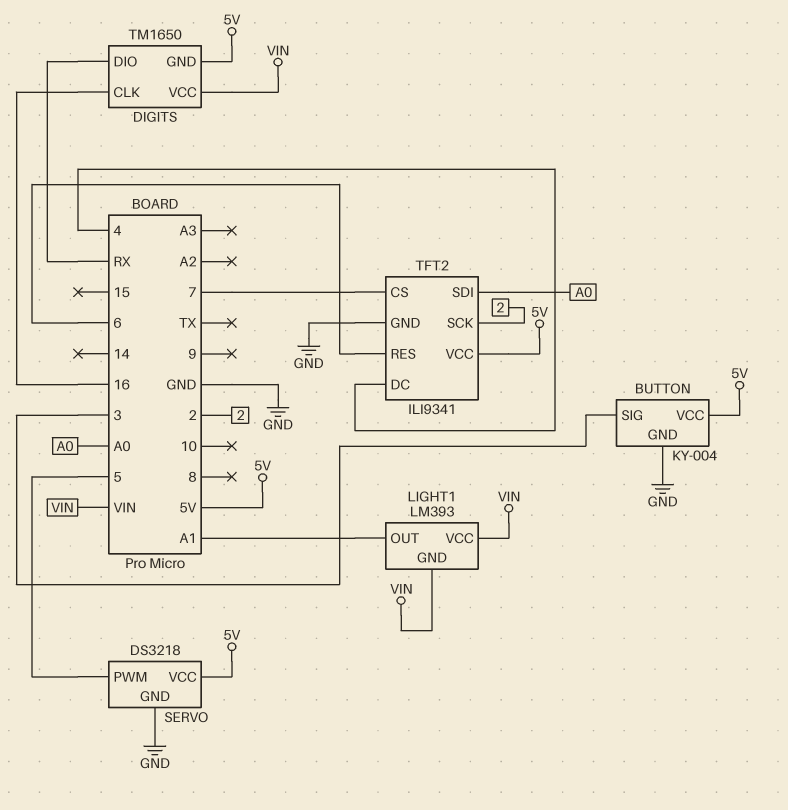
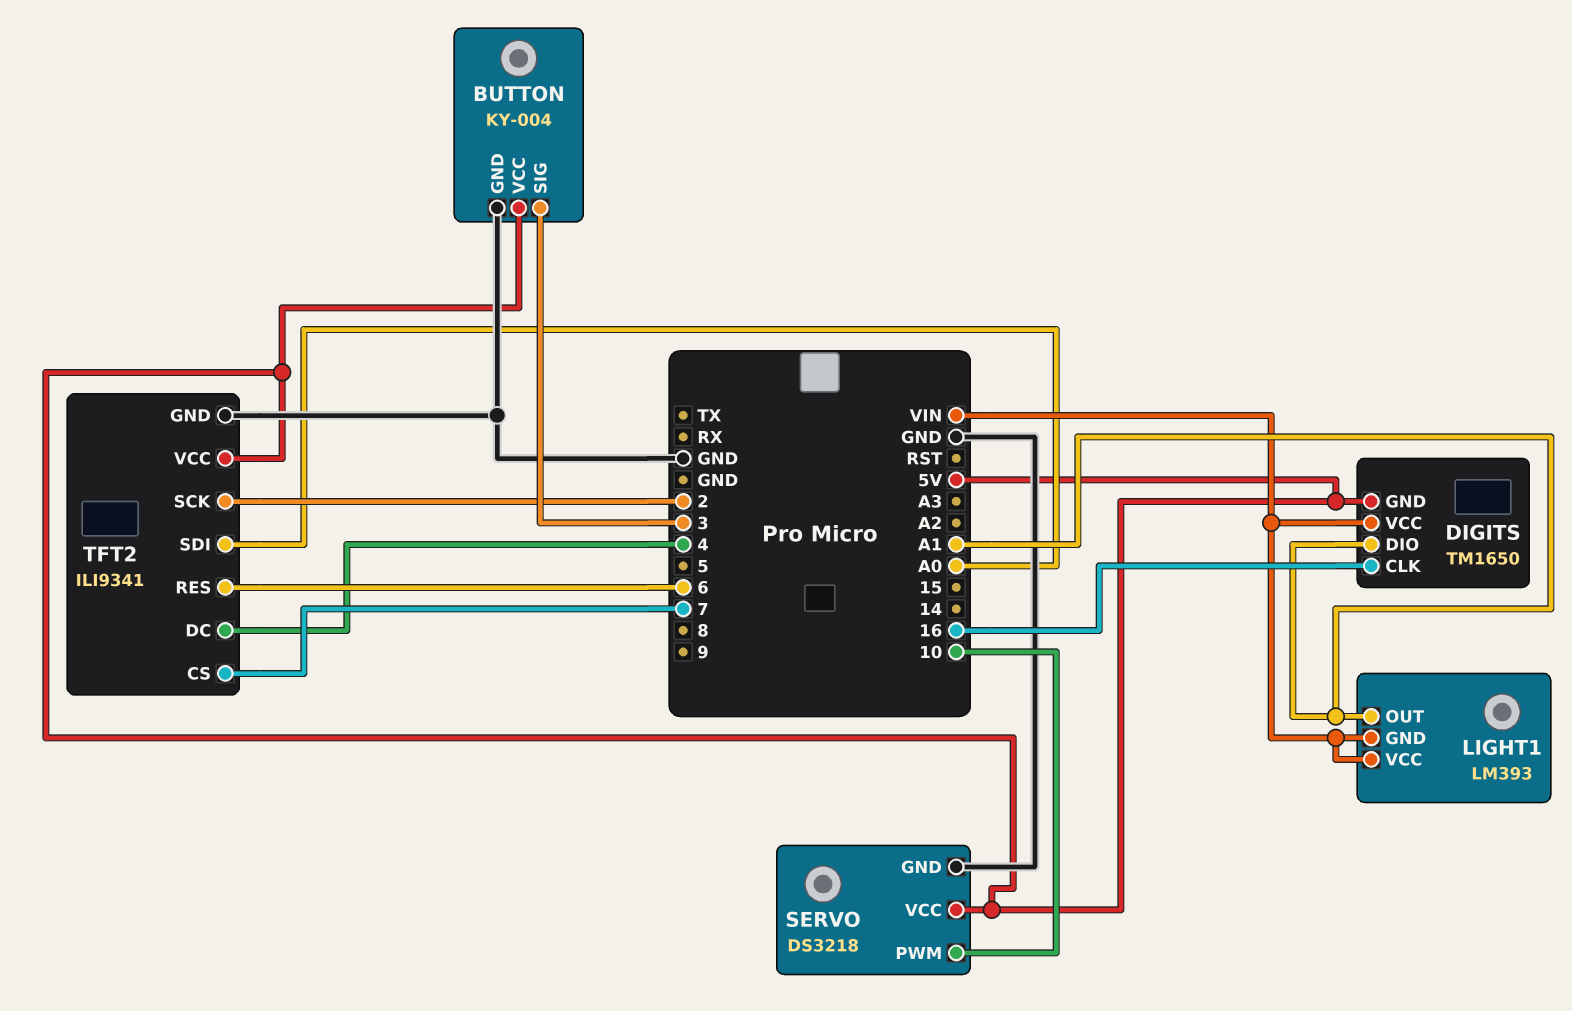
DIGITS pin DIO: RX -> A1
SERVO pin PWM: 5 -> 10

